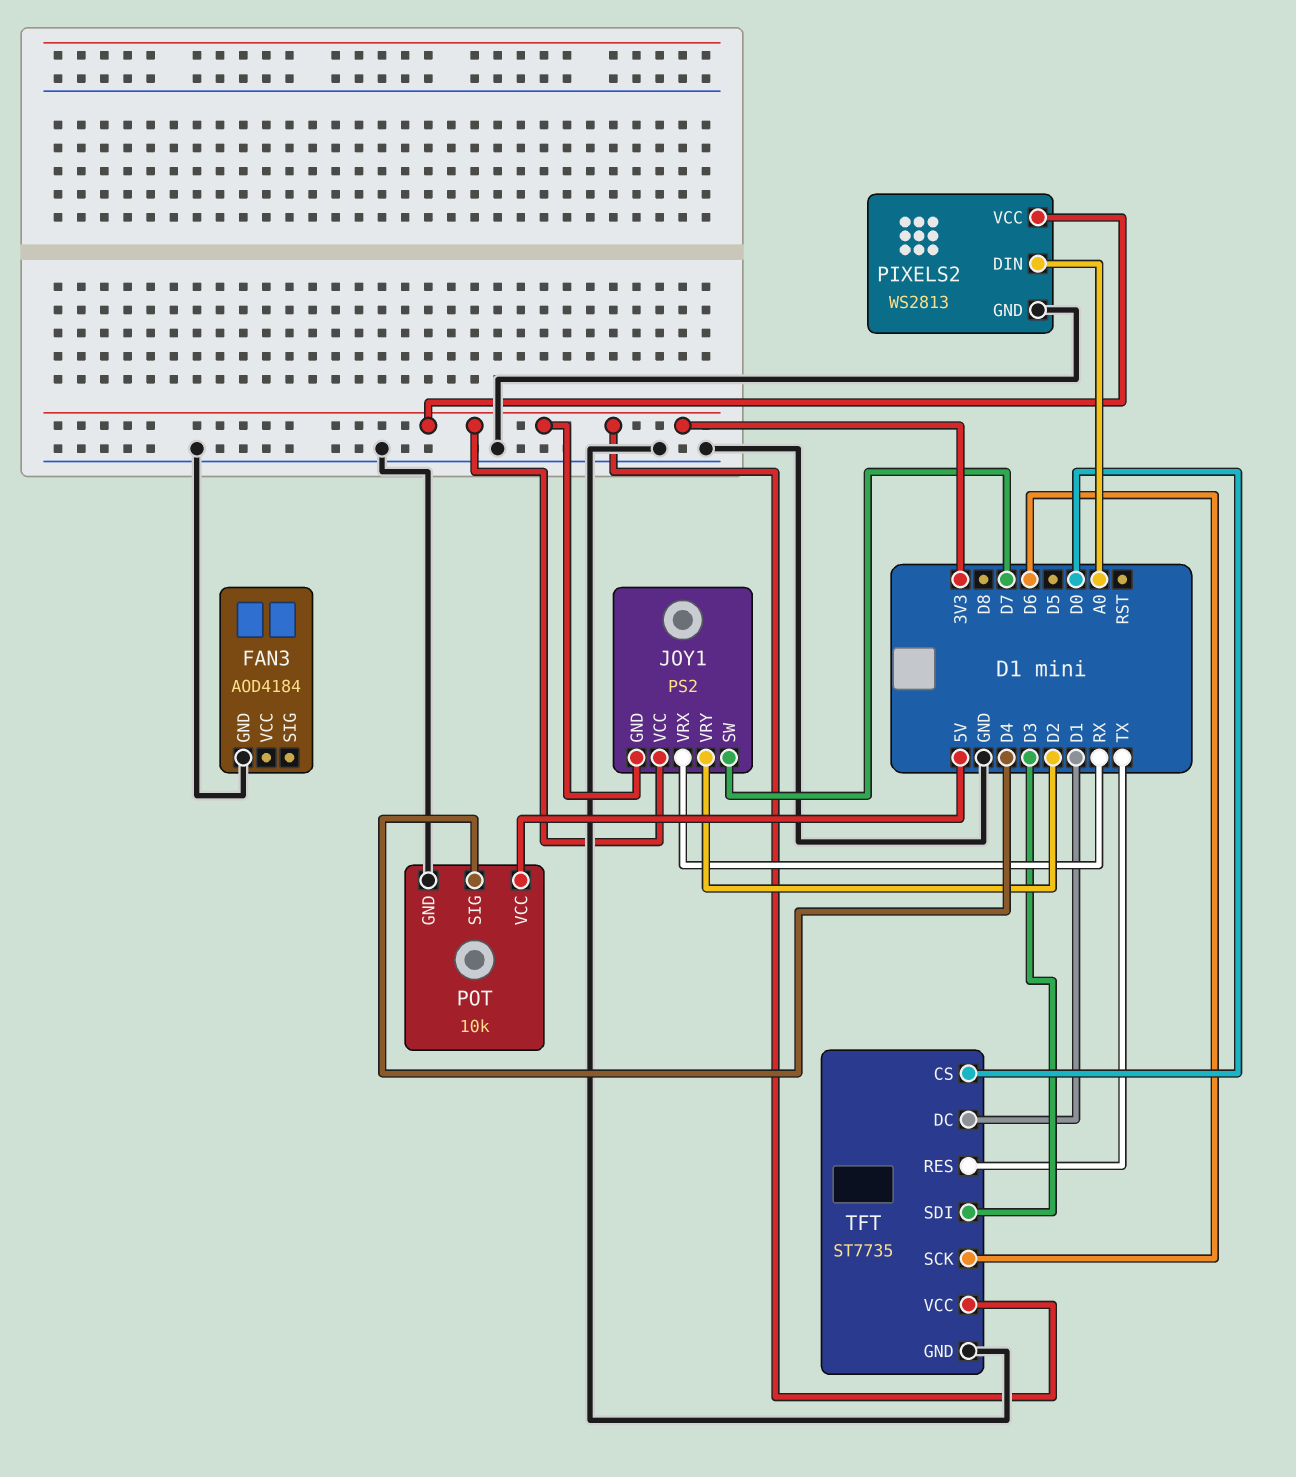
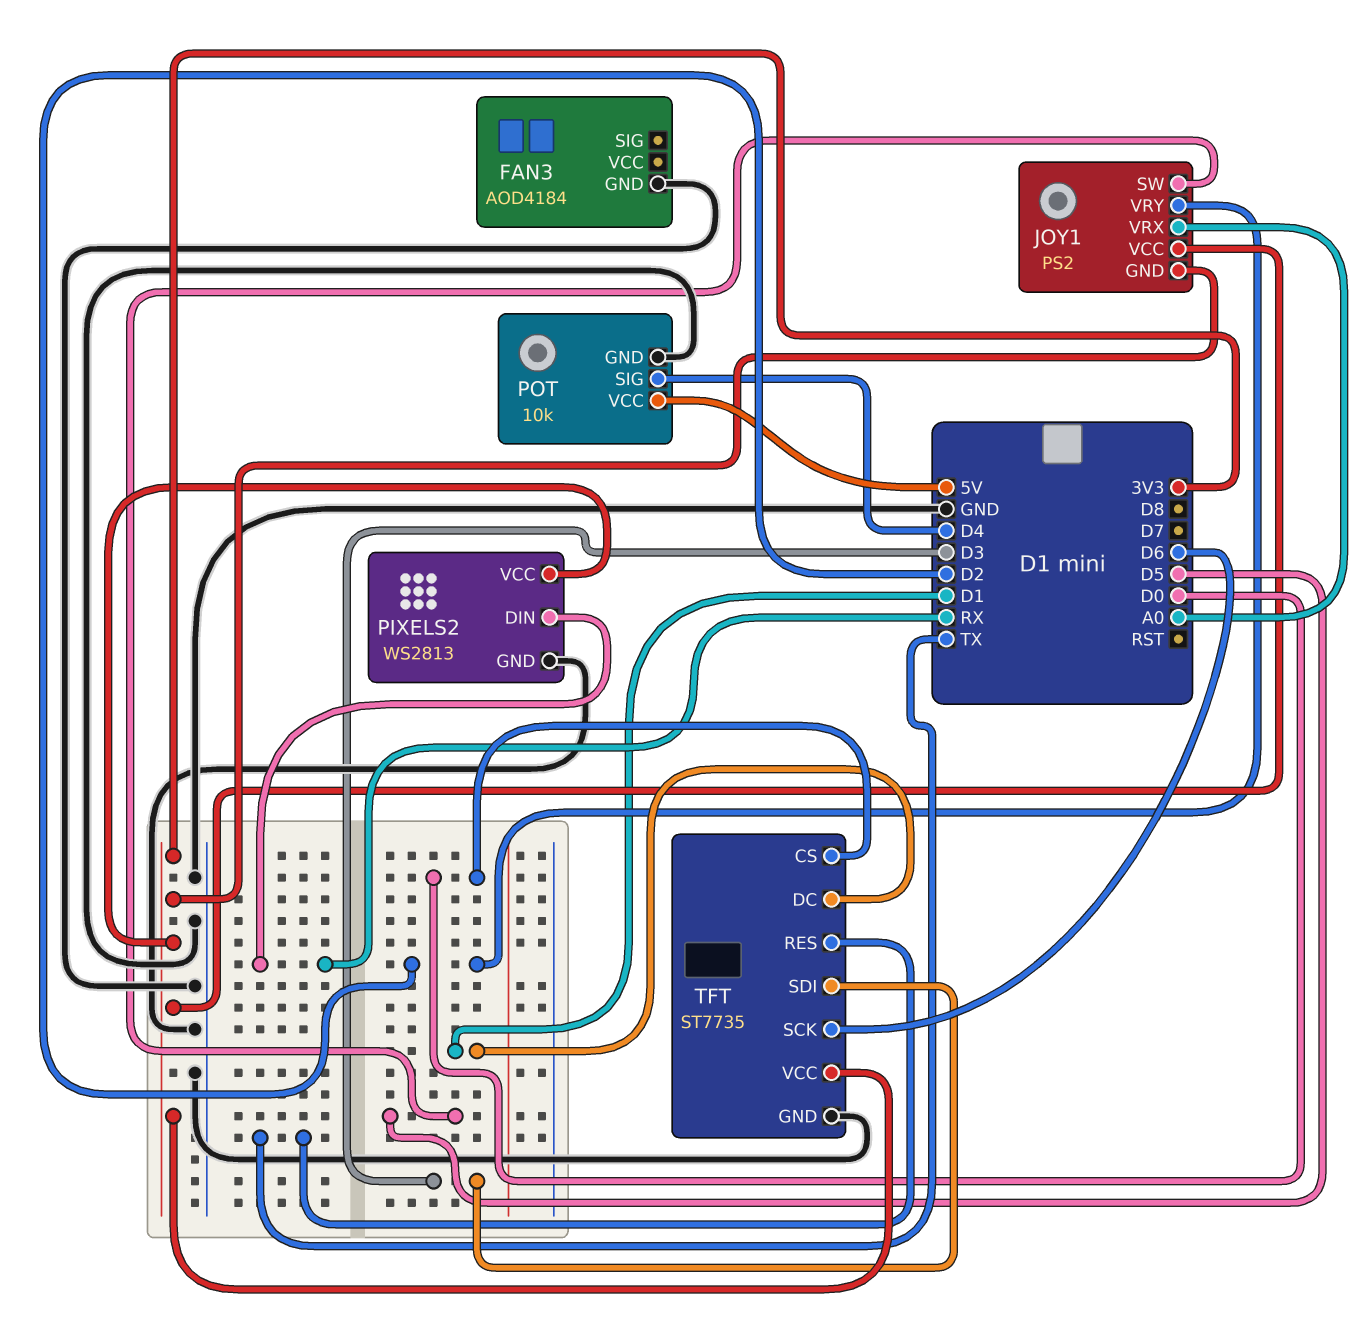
JOY1 pin SW: D7 -> D5
JOY1 pin VRX: RX -> A0
PIXELS2 pin DIN: A0 -> RX

